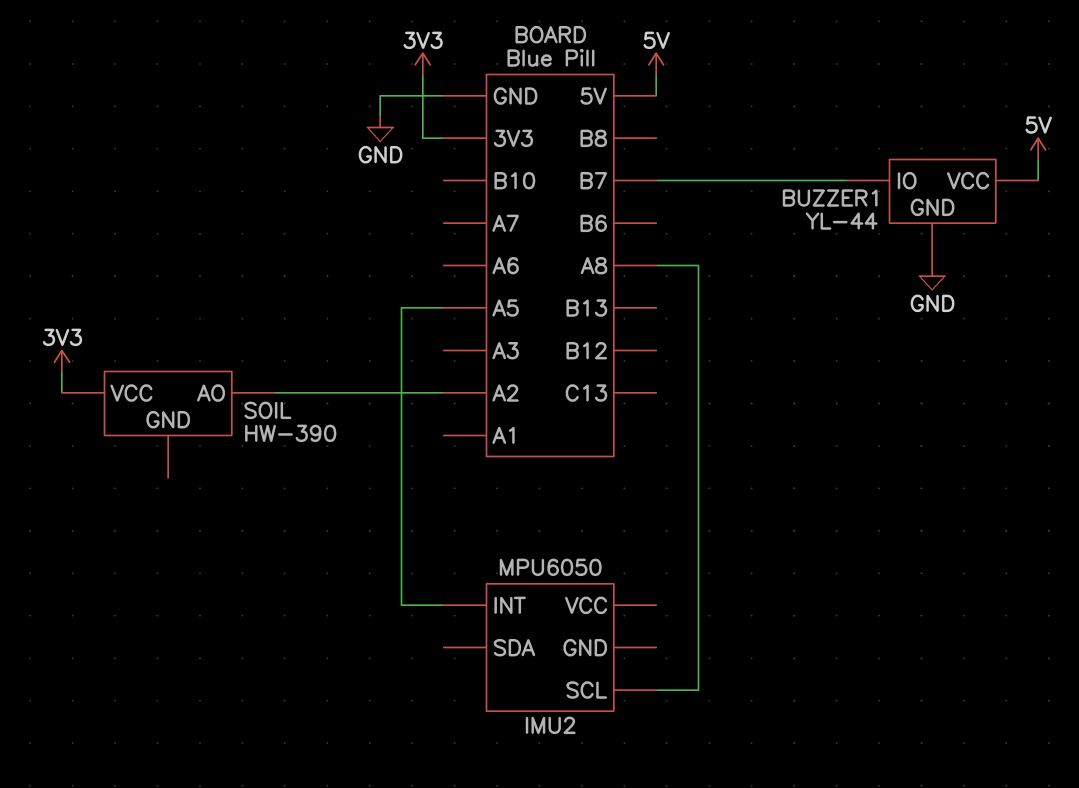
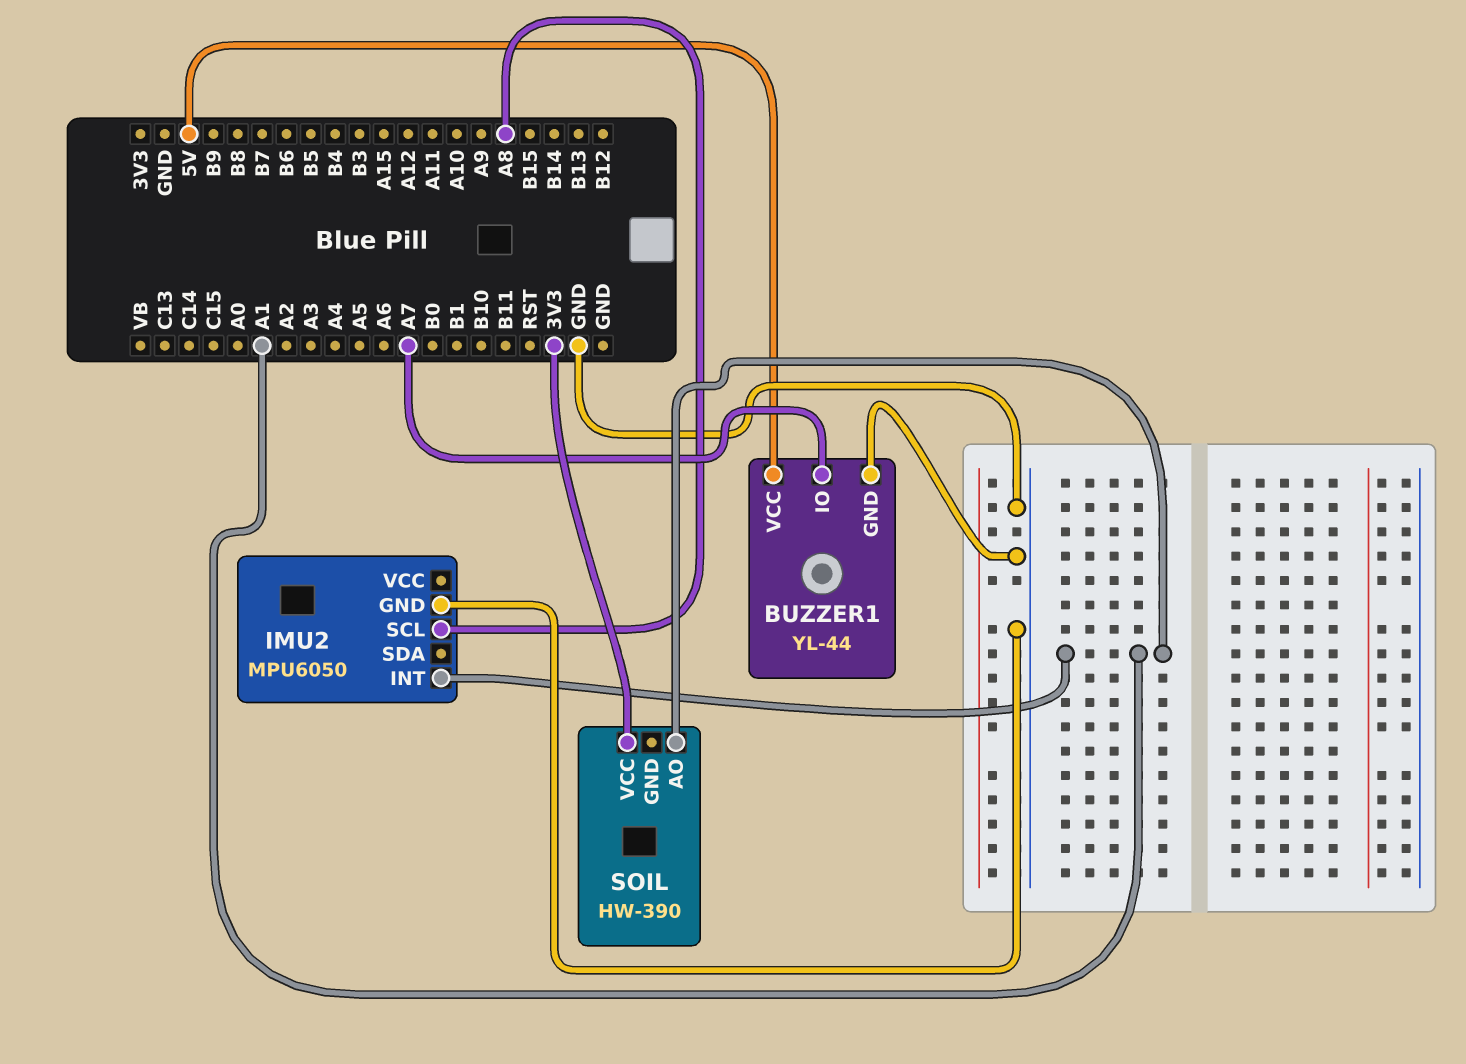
BUZZER1 pin IO: B7 -> A7
IMU2 pin GND: none -> GND
IMU2 pin INT: A5 -> A1
SOIL pin AO: A2 -> A1

